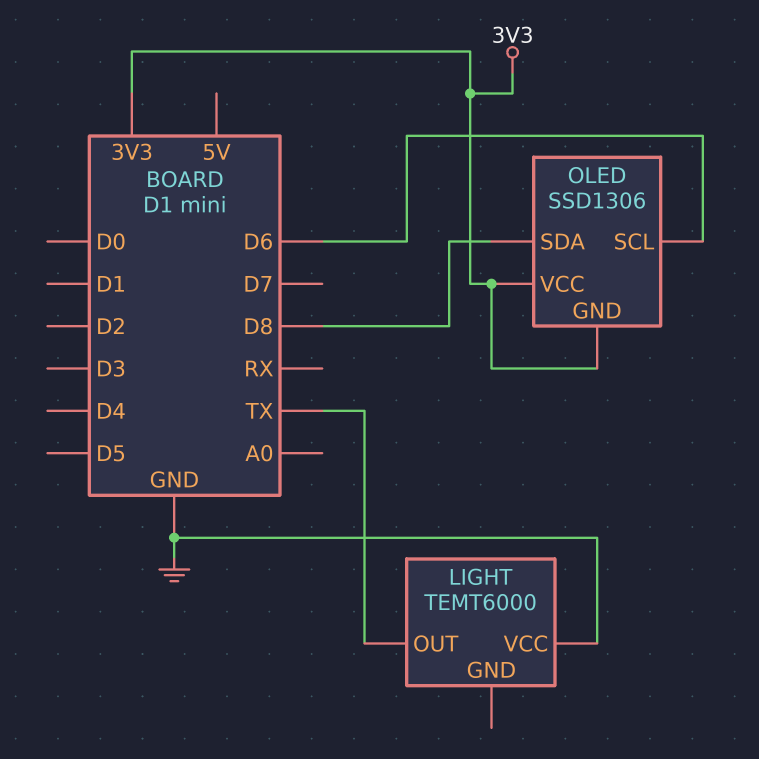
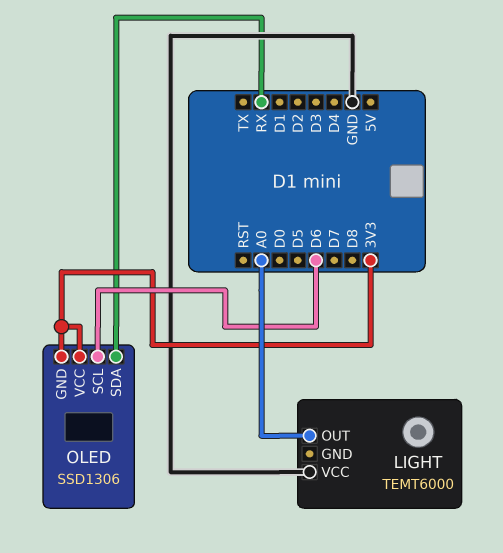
LIGHT pin OUT: TX -> A0
OLED pin SDA: D8 -> RX

